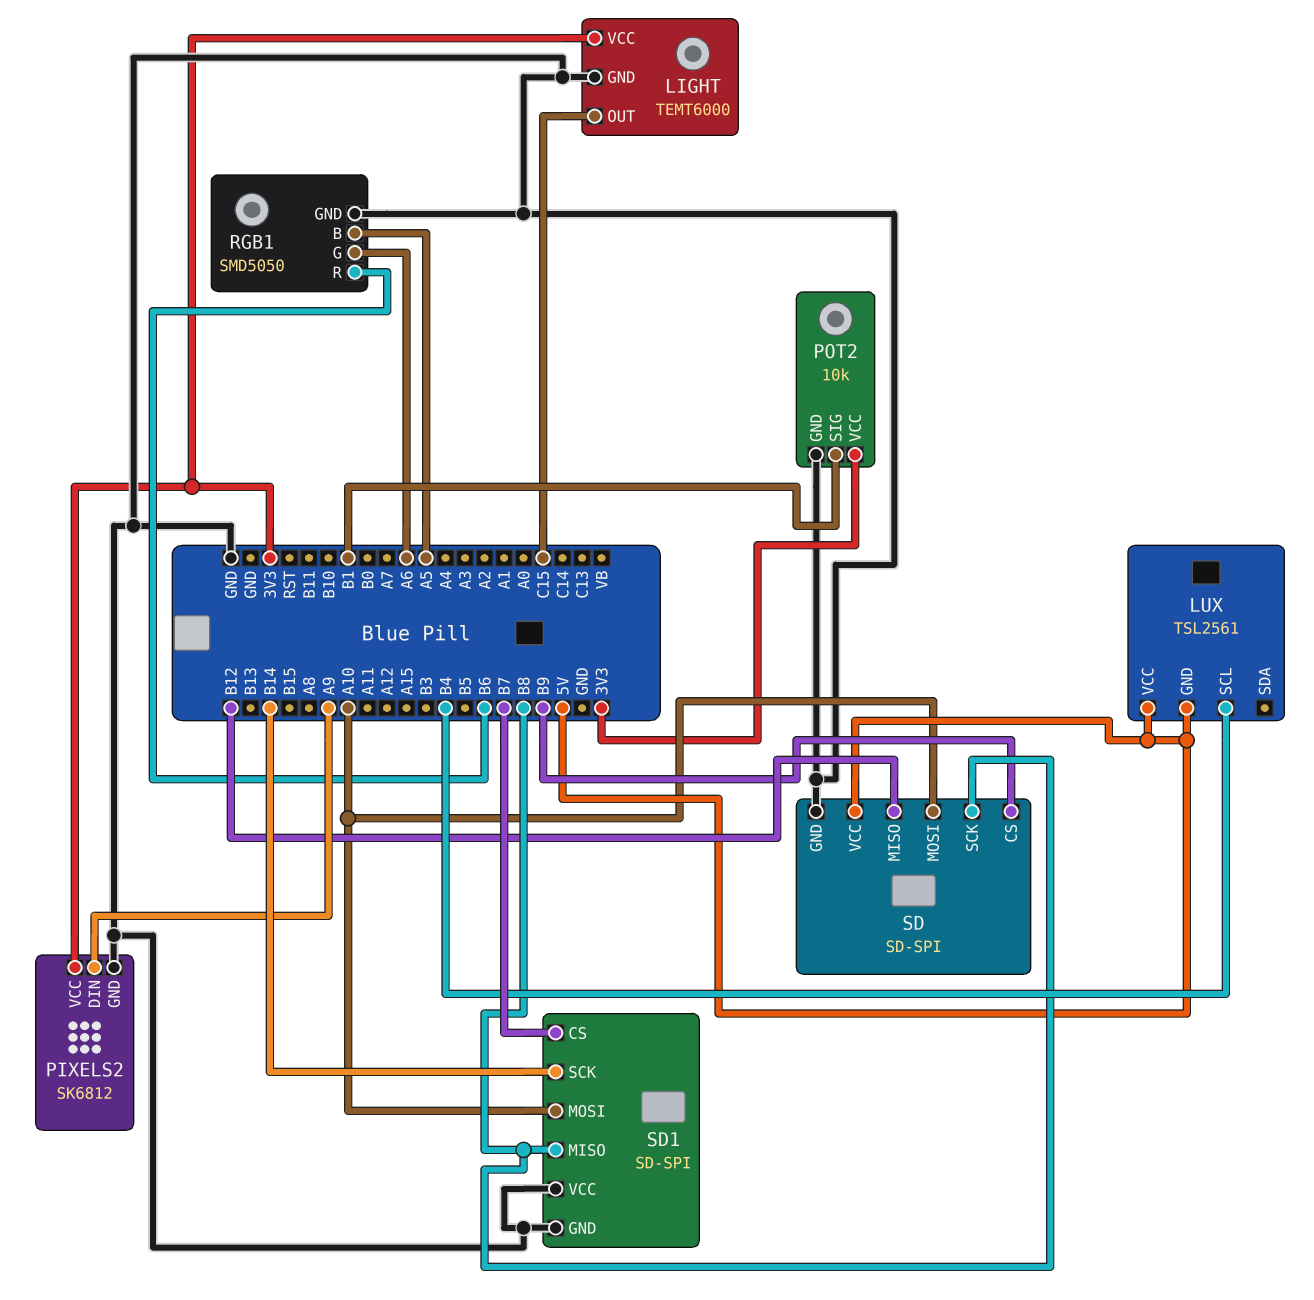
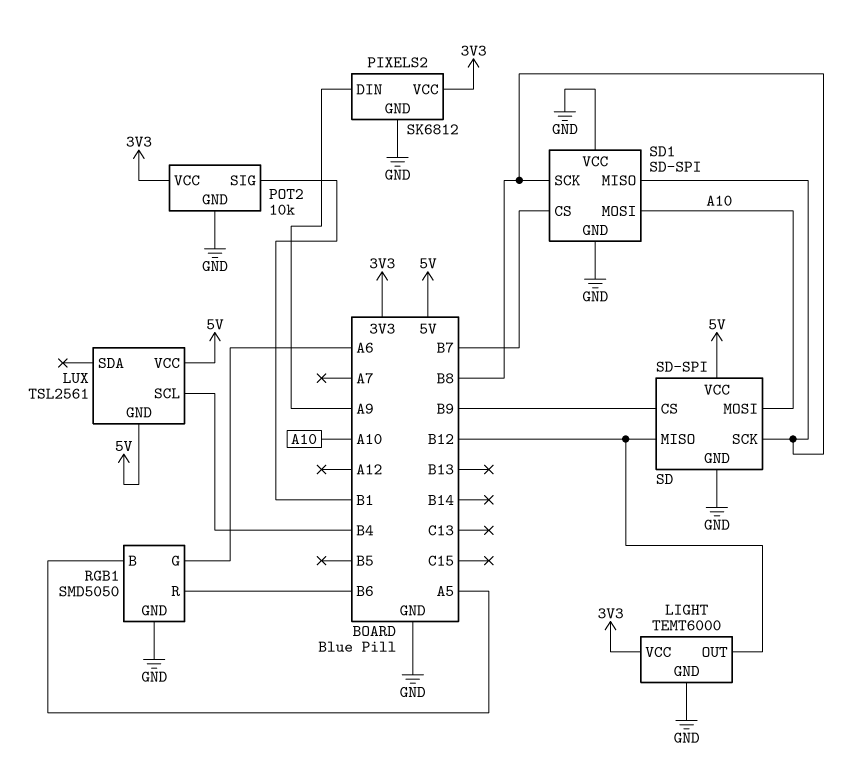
LIGHT pin OUT: C15 -> B12
SD1 pin SCK: B14 -> B8

